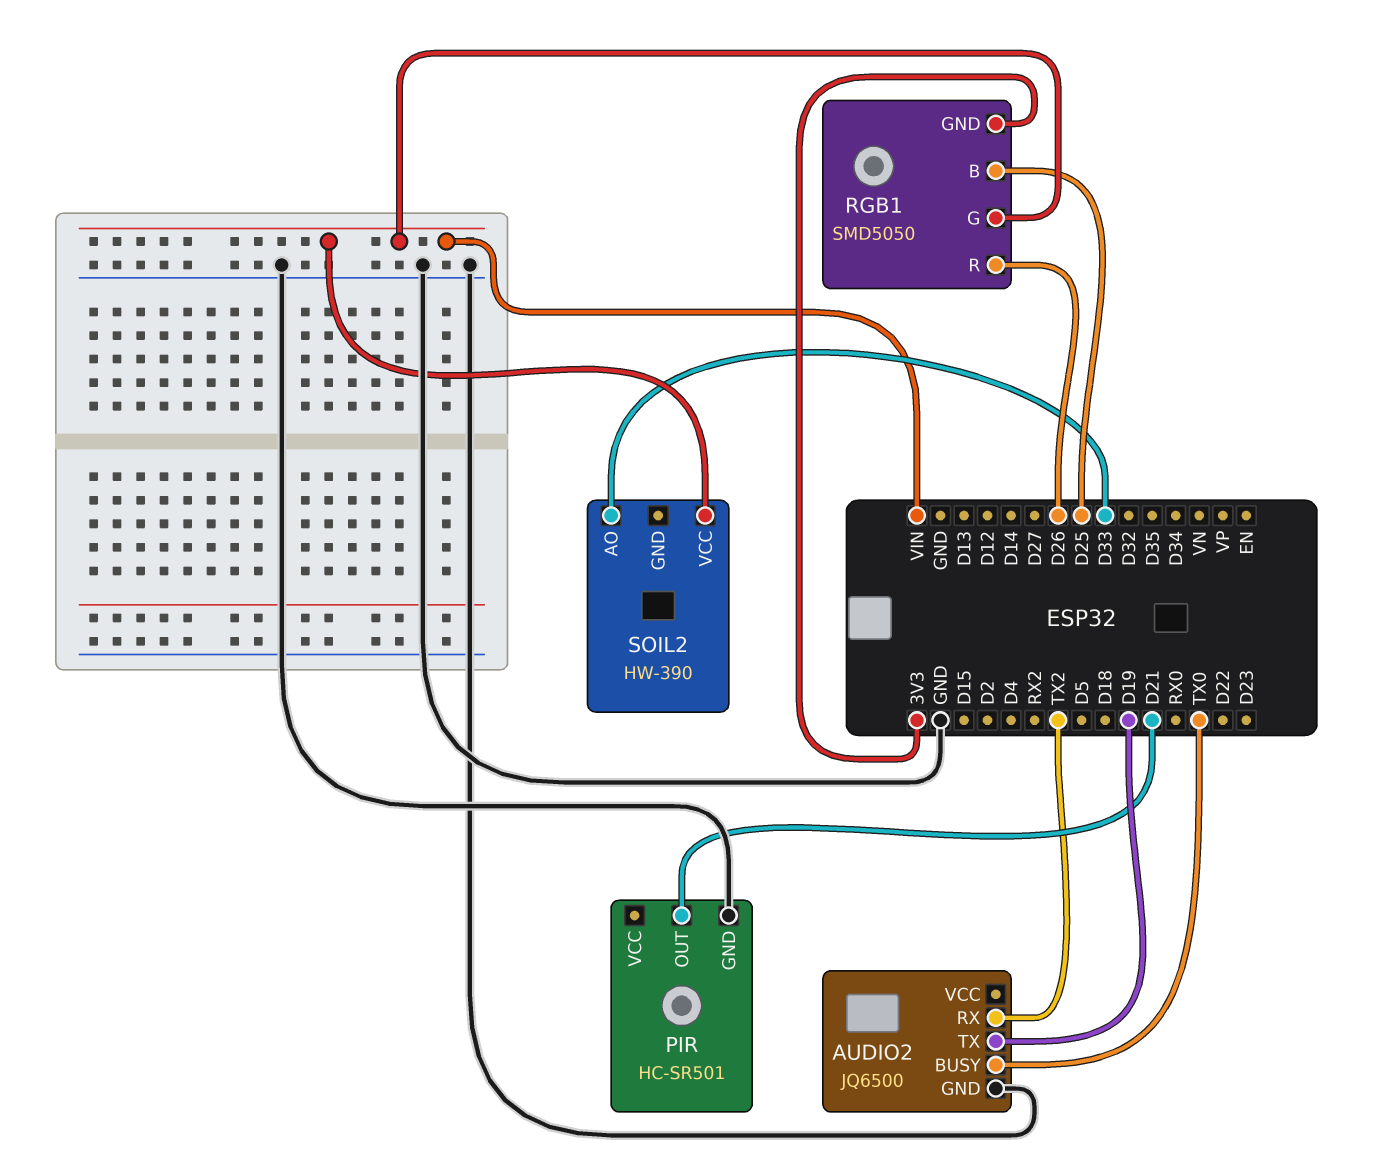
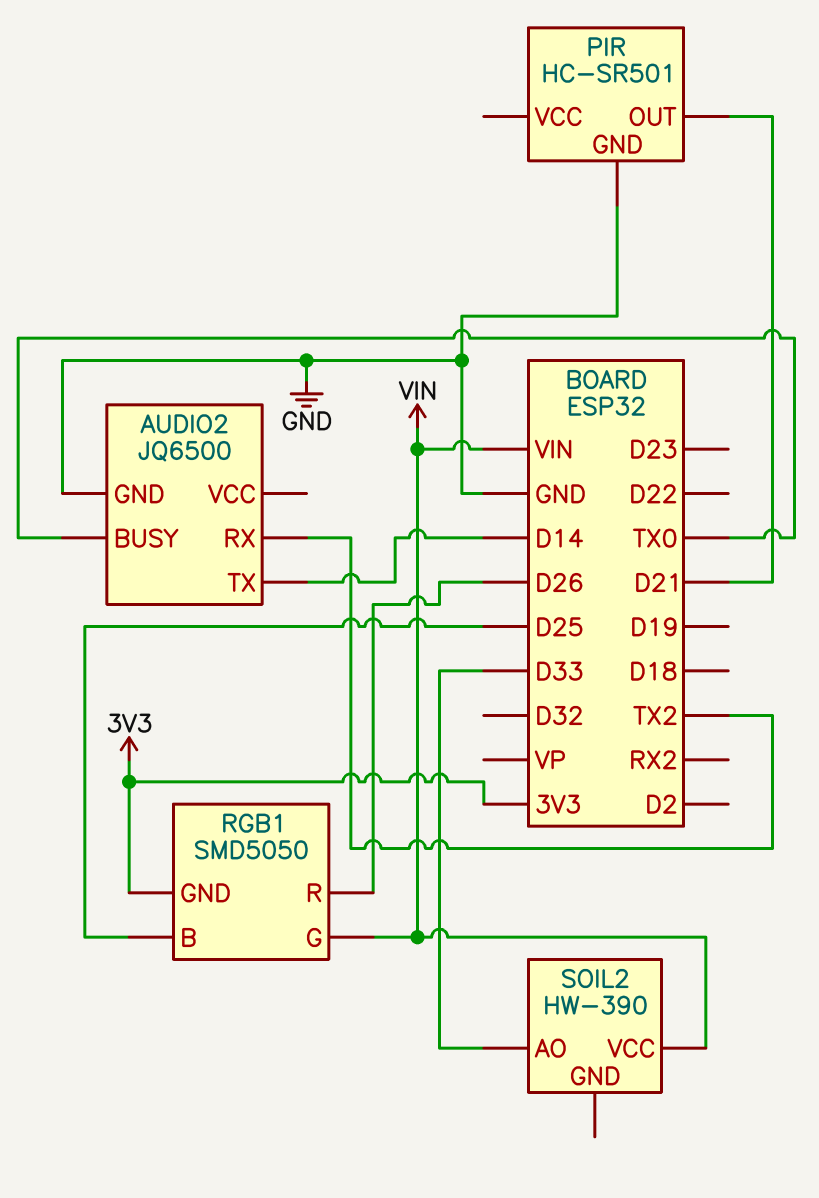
AUDIO2 pin TX: D19 -> D14

